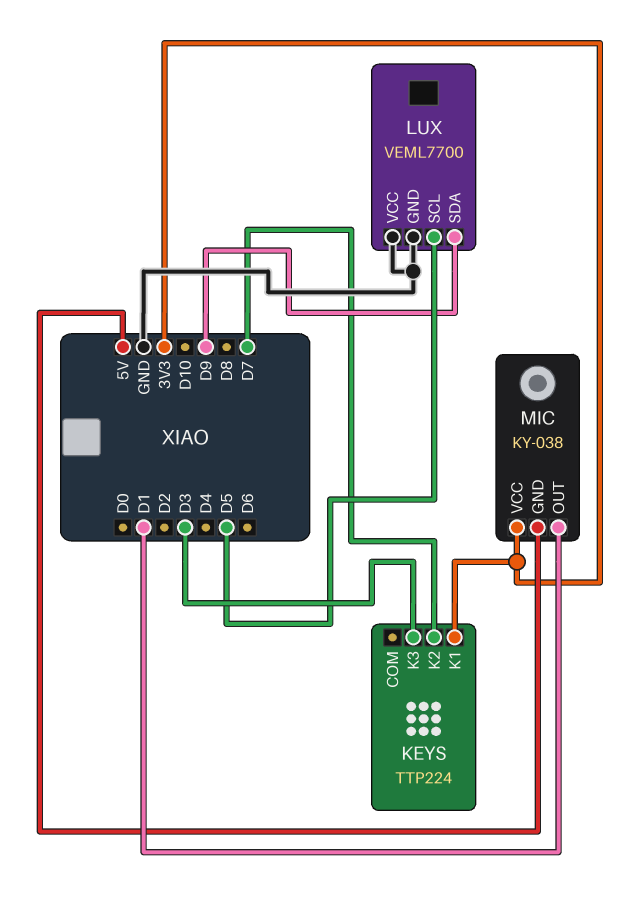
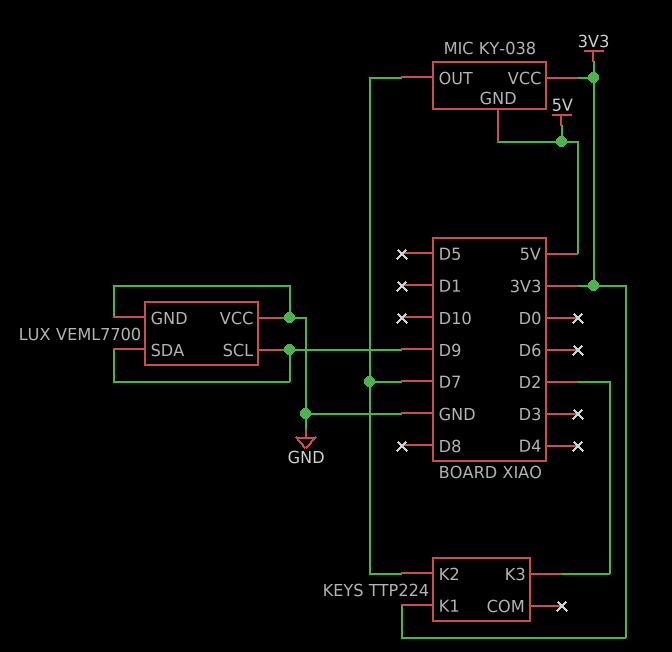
KEYS pin K3: D3 -> D2
LUX pin SCL: D5 -> D9
MIC pin OUT: D1 -> D7

